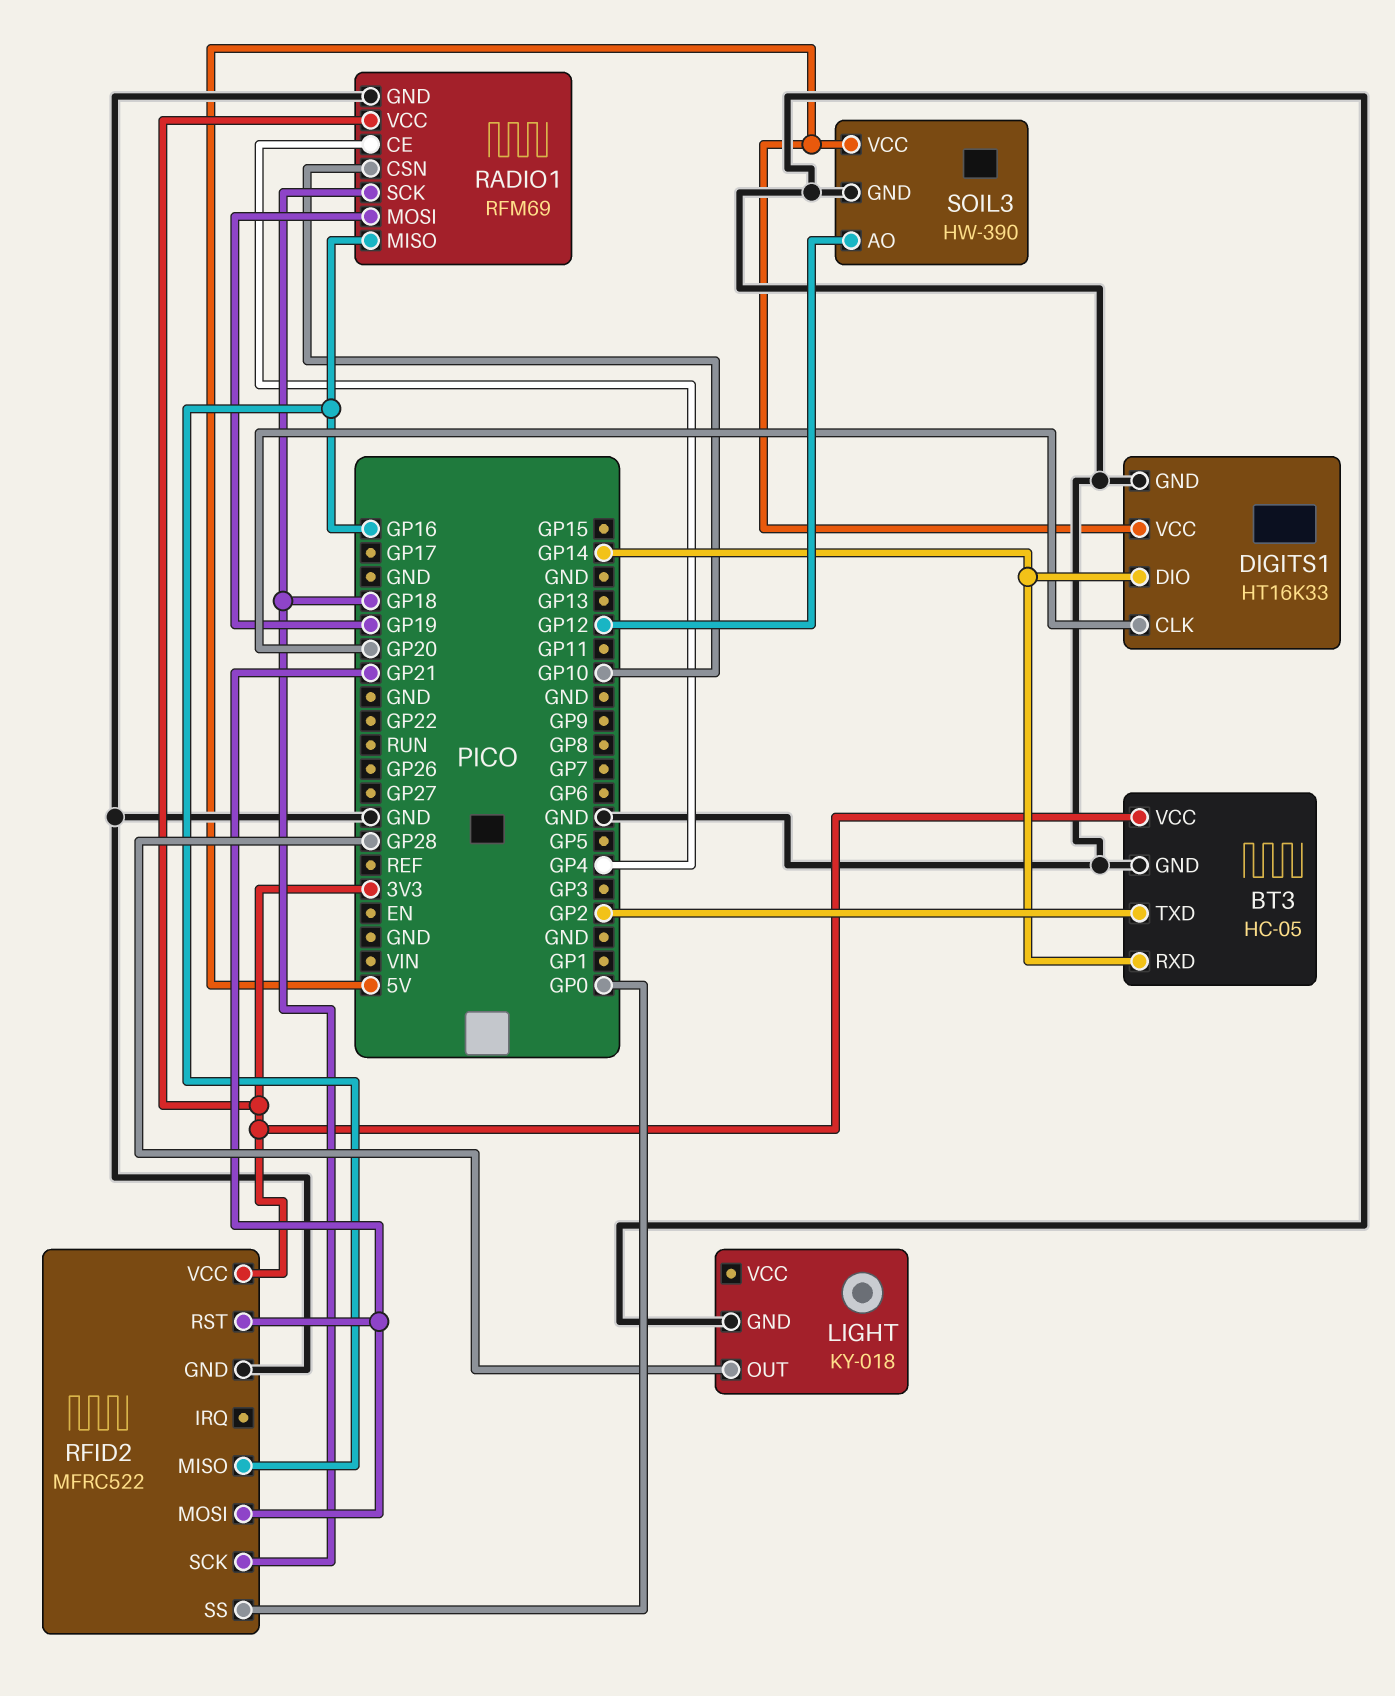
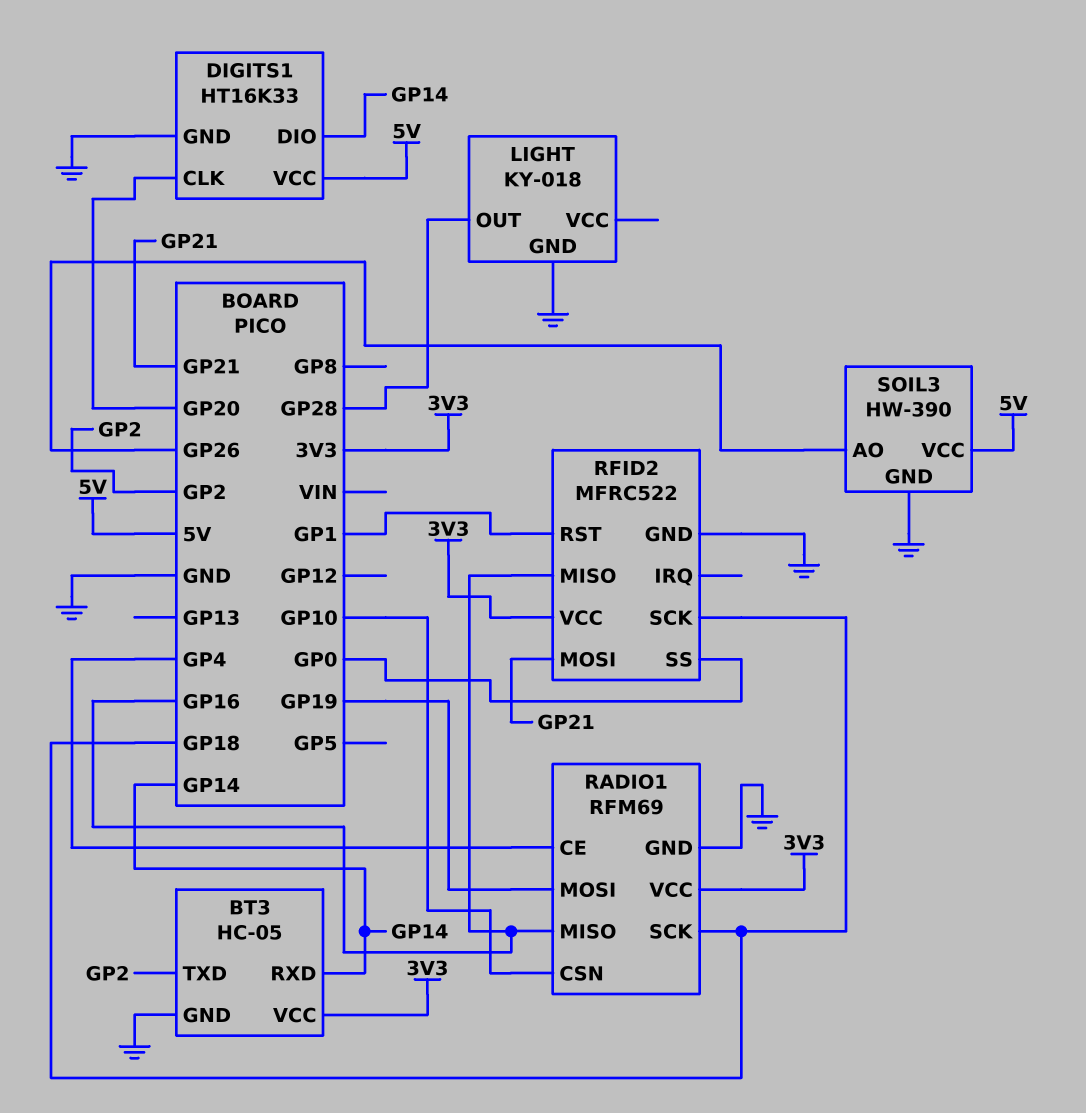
RFID2 pin RST: GP21 -> GP1
SOIL3 pin AO: GP12 -> GP26

